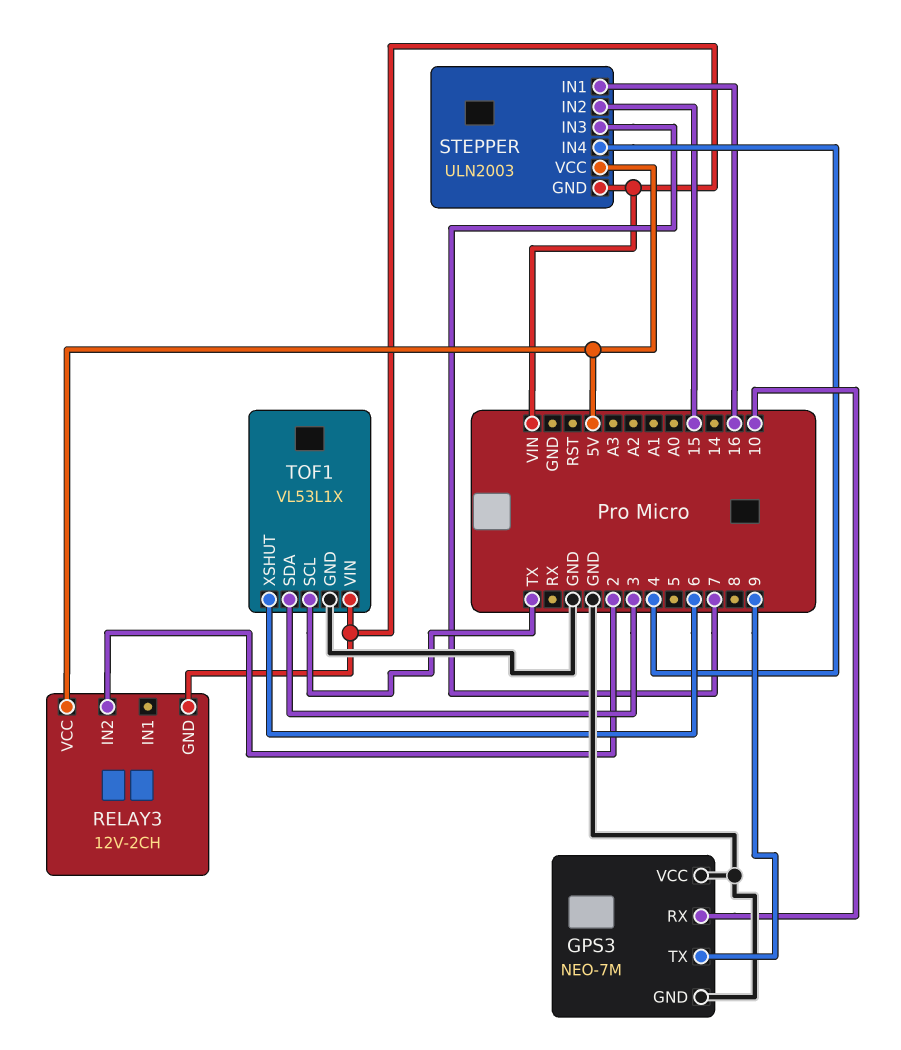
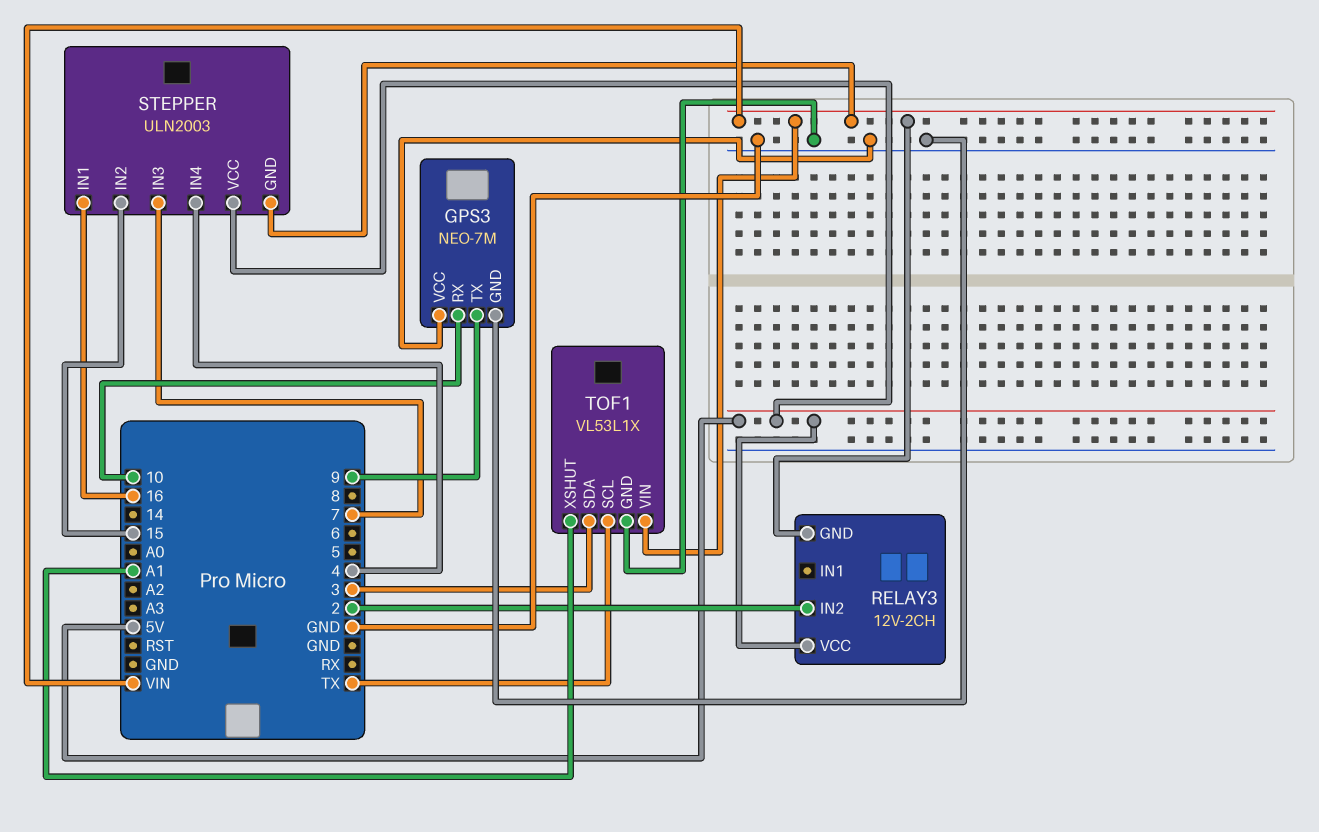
TOF1 pin XSHUT: 6 -> A1

